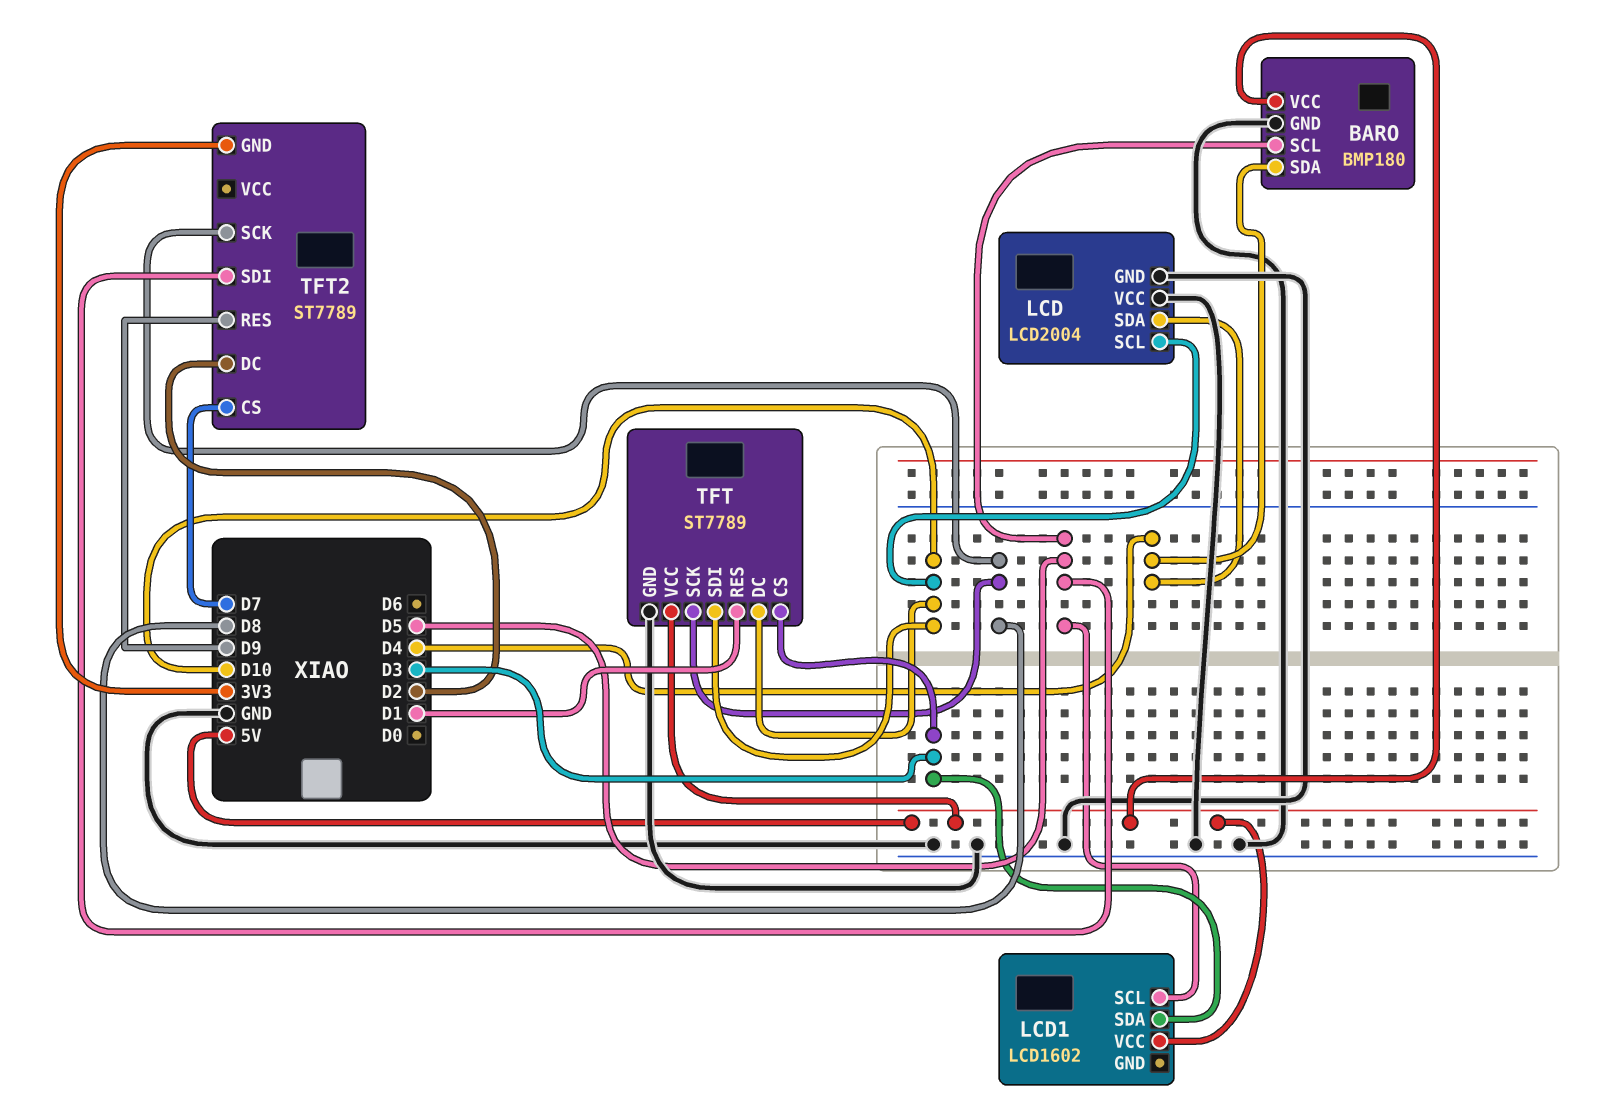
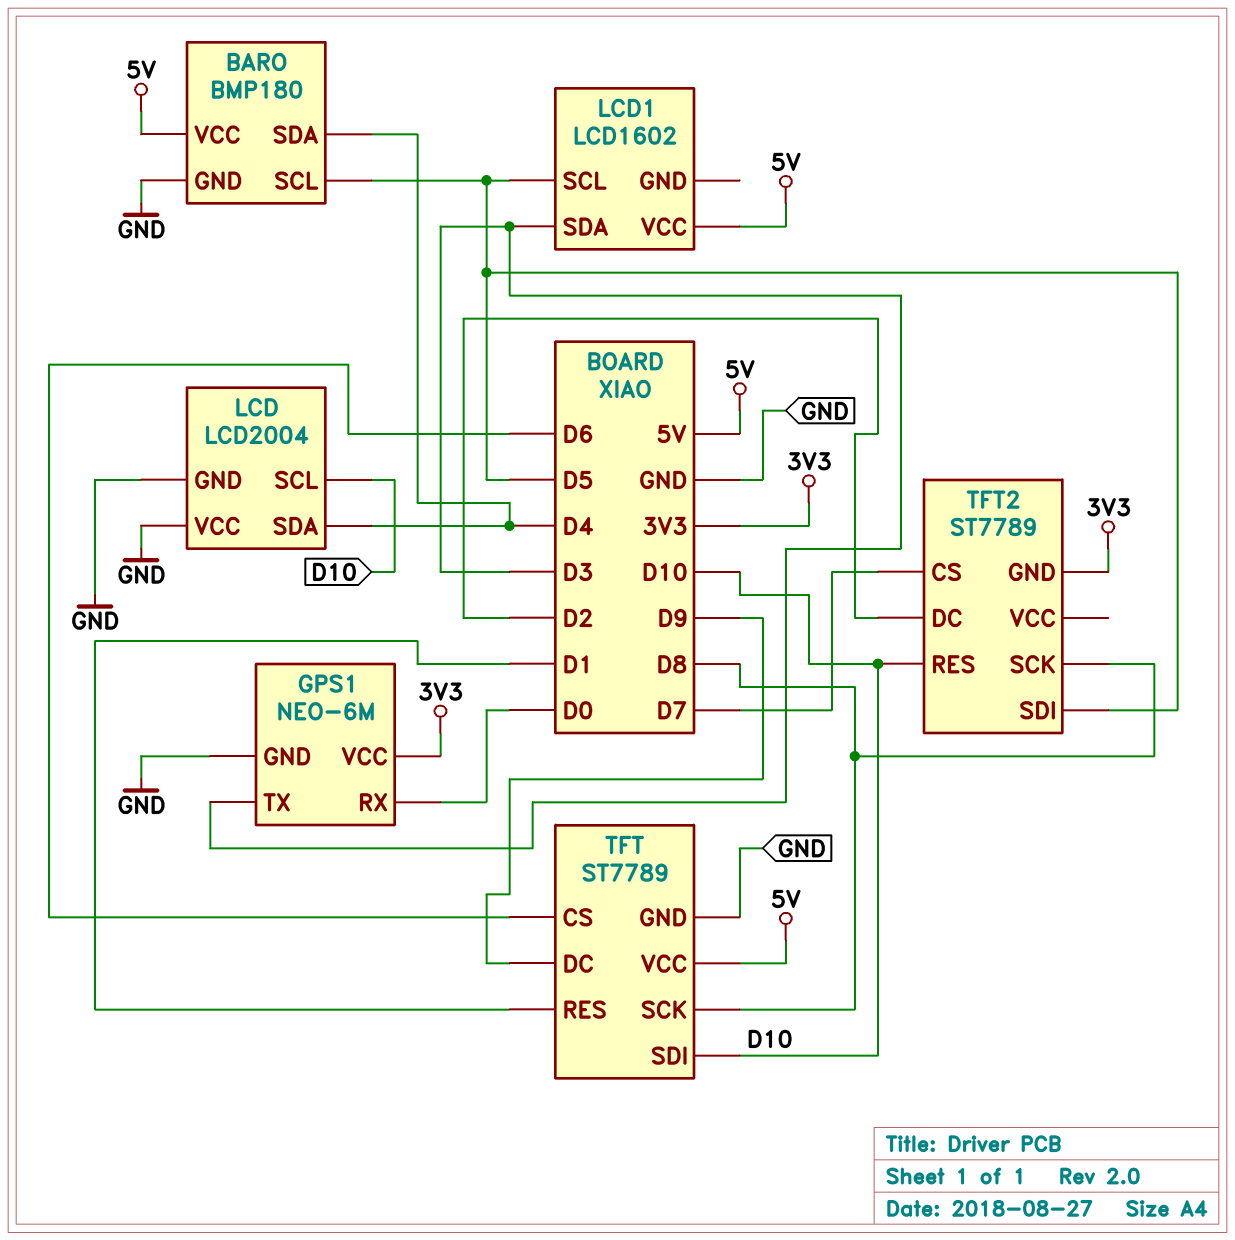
GPS1: none -> NEO-6M
GPS1 pin GND: none -> GND
GPS1 pin RX: none -> D0
GPS1 pin TX: none -> D3
GPS1 pin VCC: none -> 3V3
TFT pin CS: D3 -> D6
TFT pin DC: D10 -> D9
TFT2 pin RES: D9 -> D10

